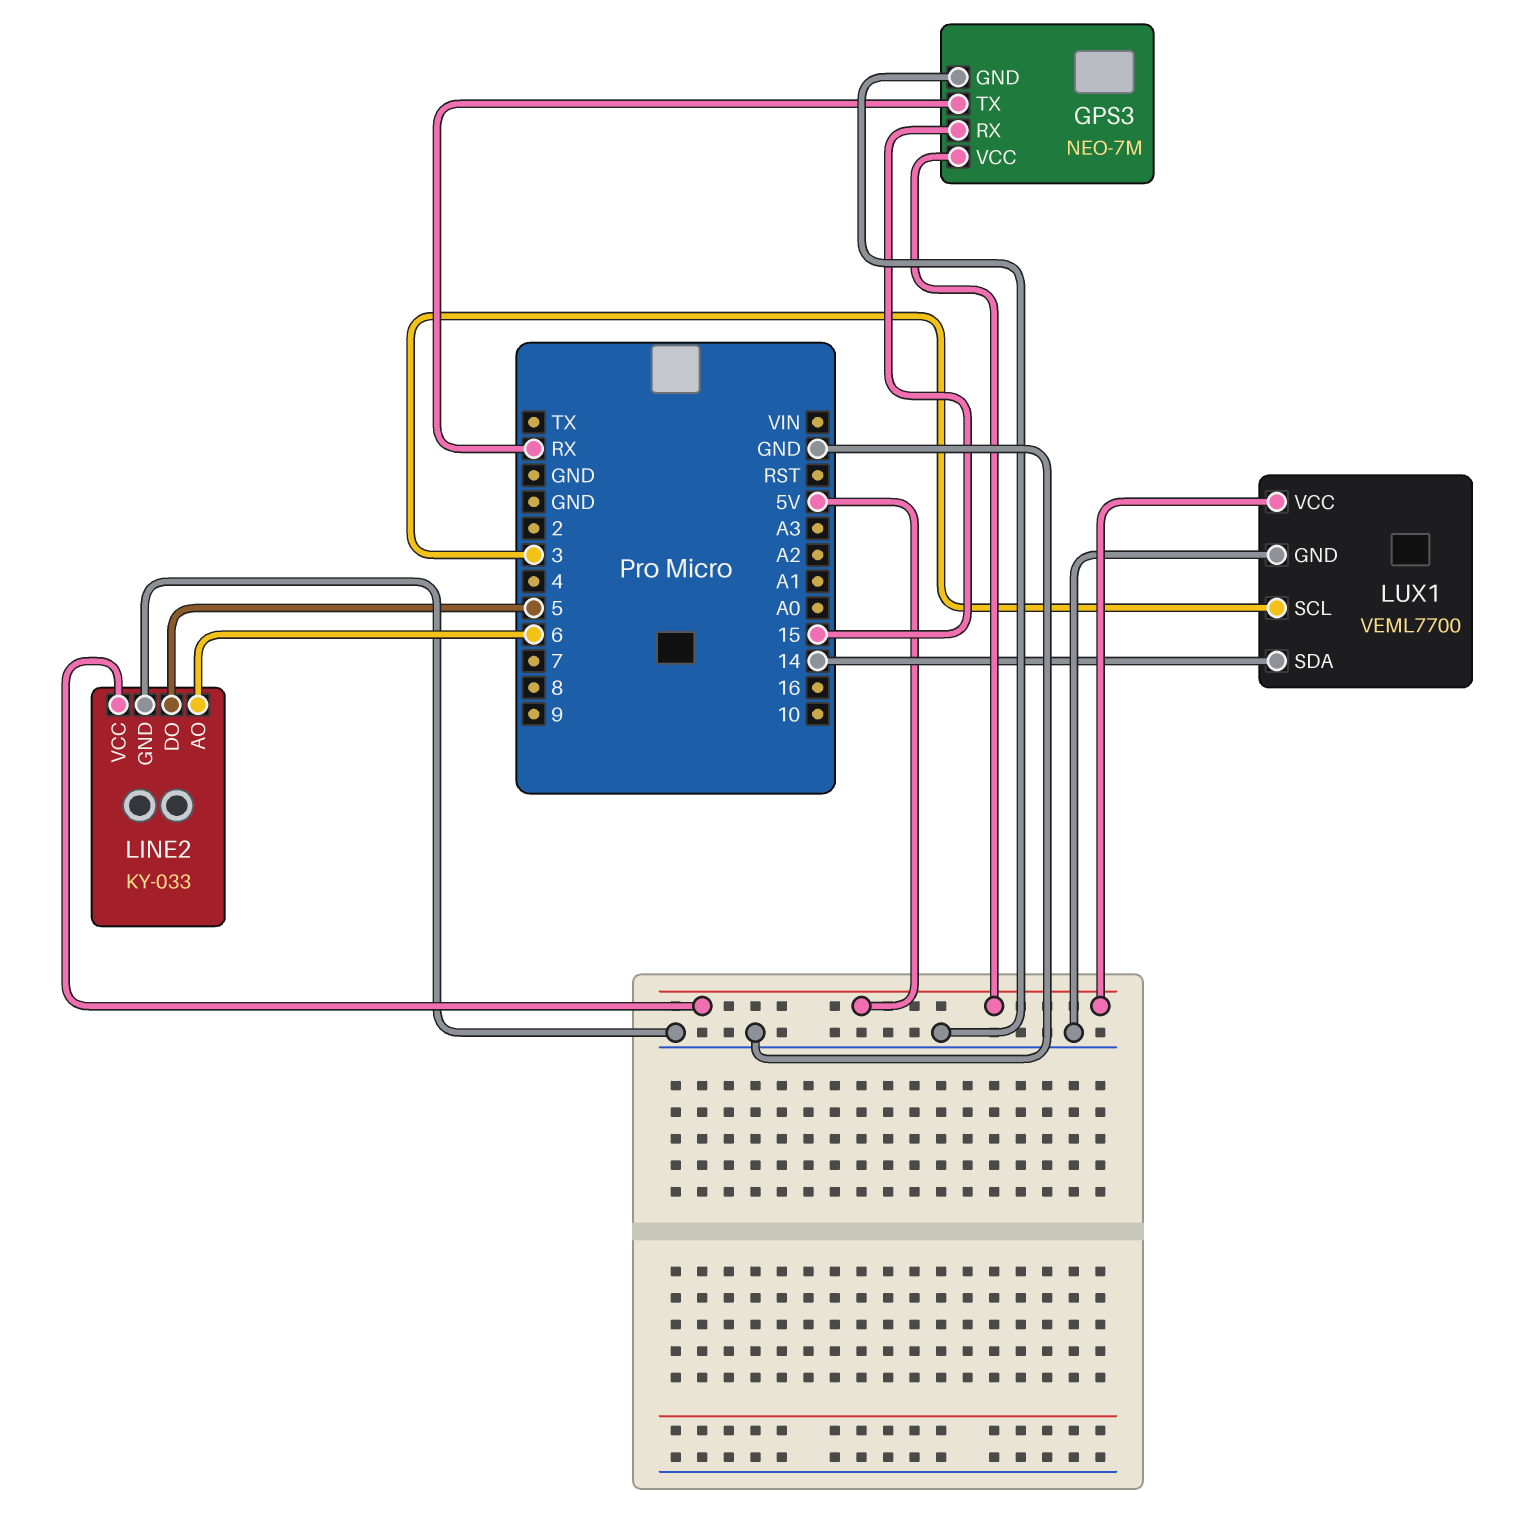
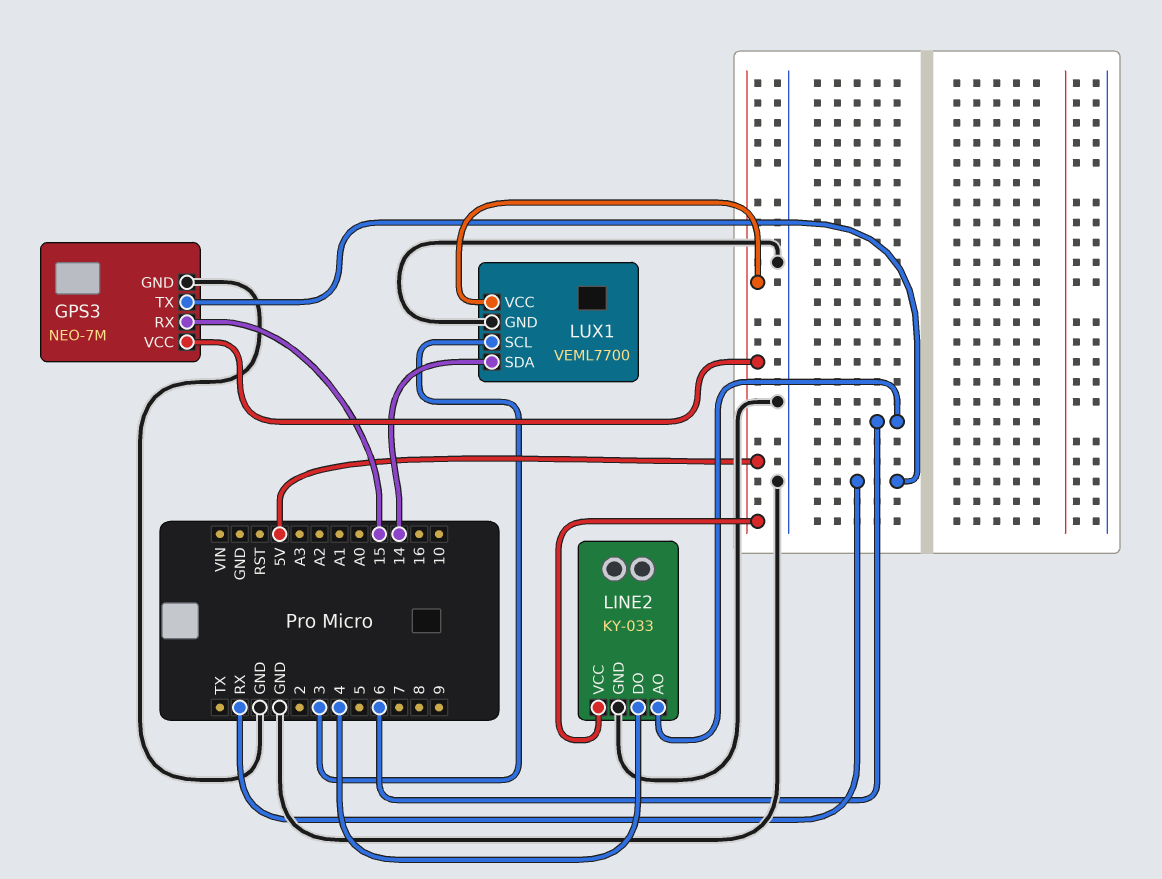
LINE2 pin DO: 5 -> 4

